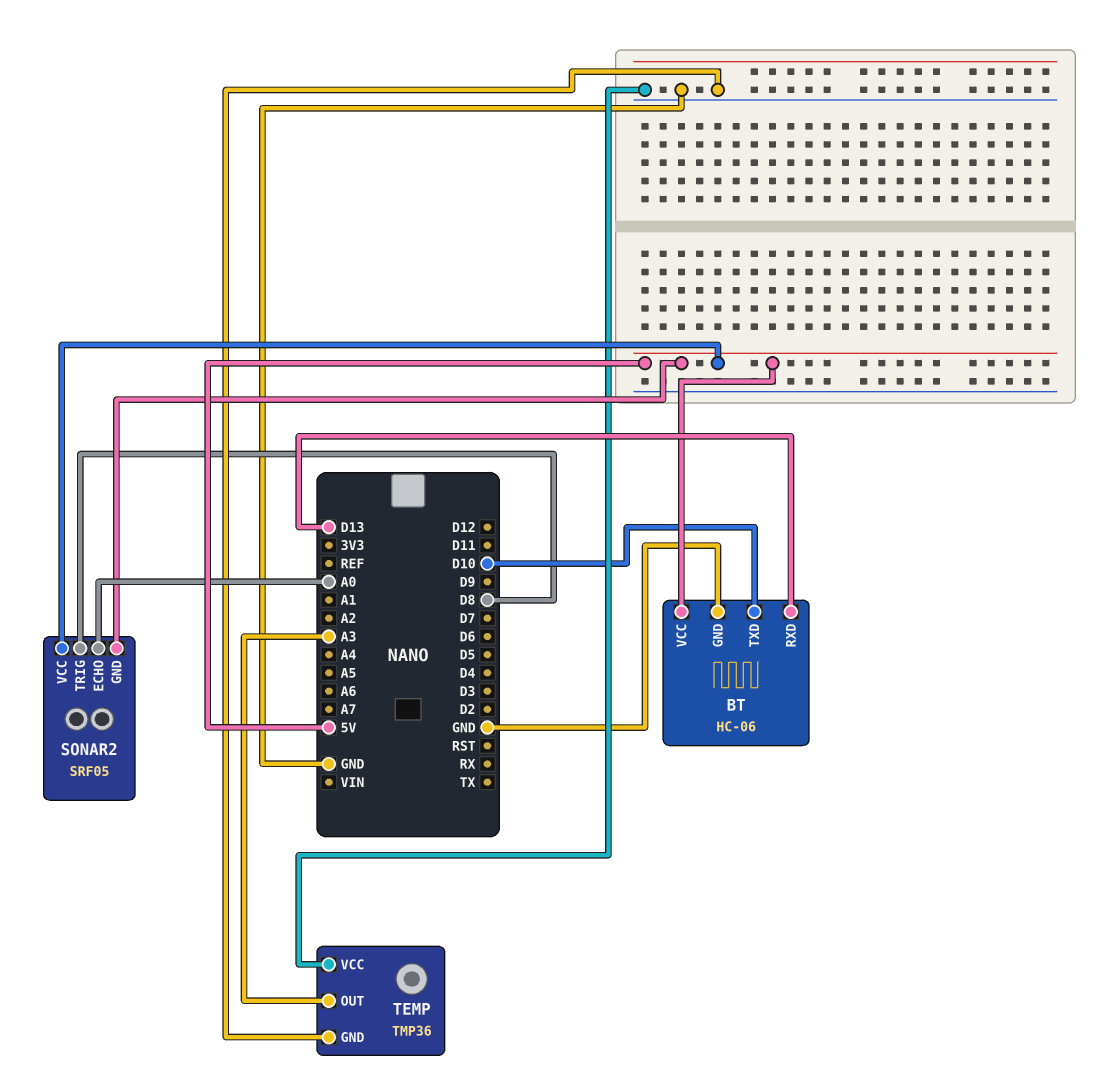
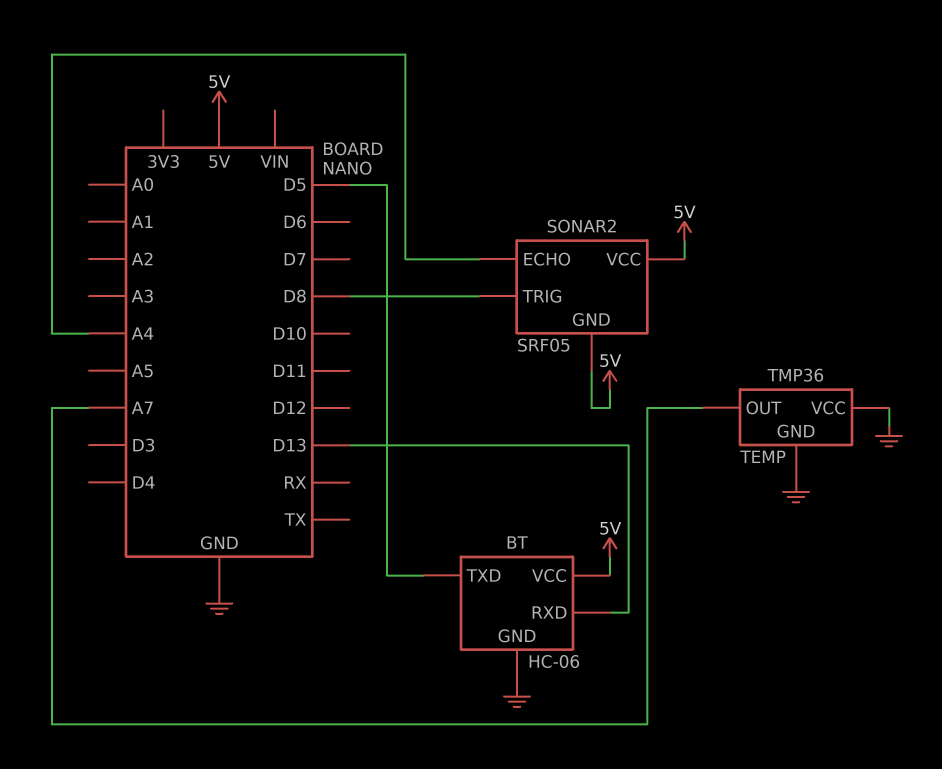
BT pin TXD: D10 -> D5
SONAR2 pin ECHO: A0 -> A4
TEMP pin OUT: A3 -> A7

